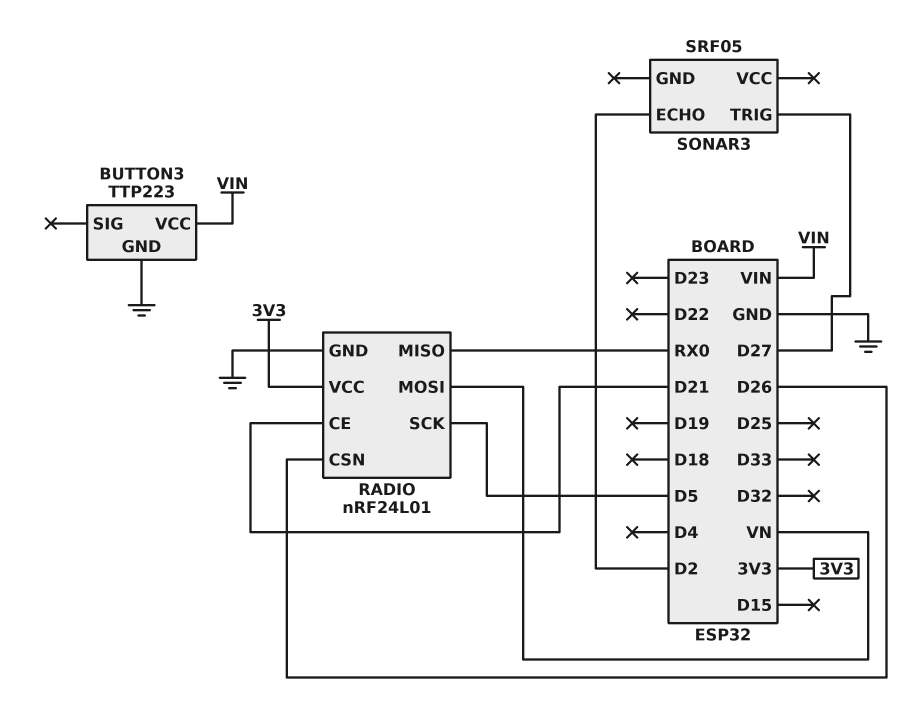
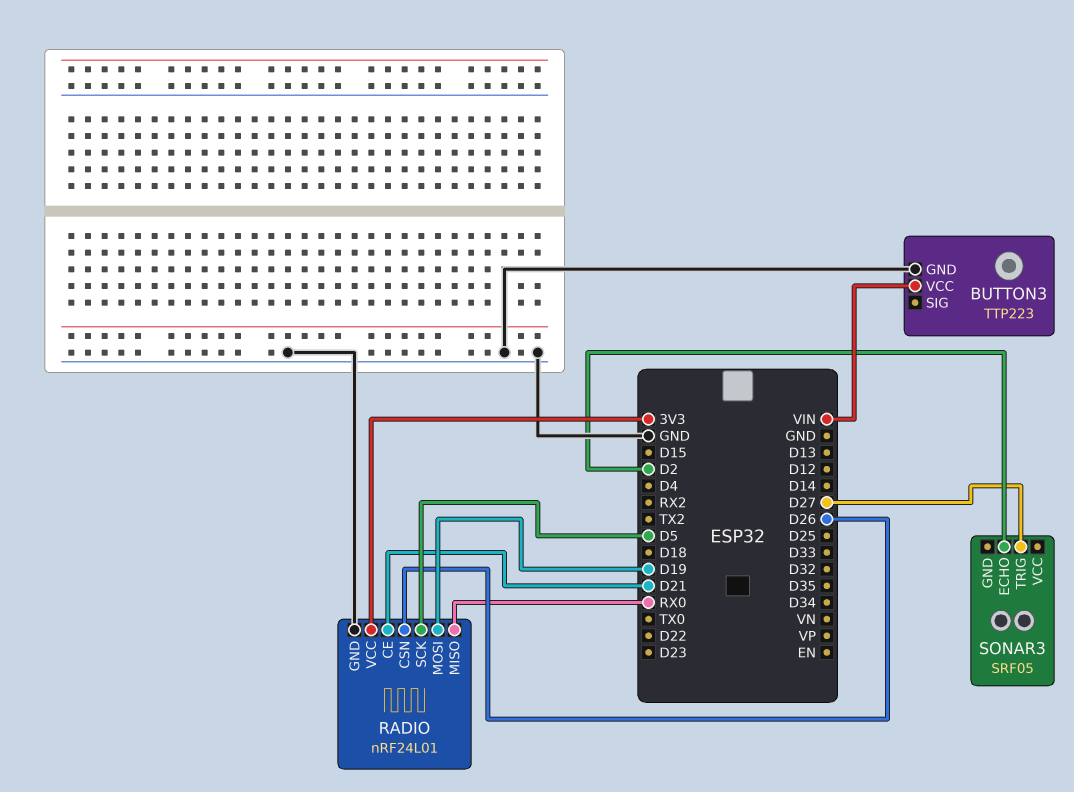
RADIO pin MOSI: VN -> D19

